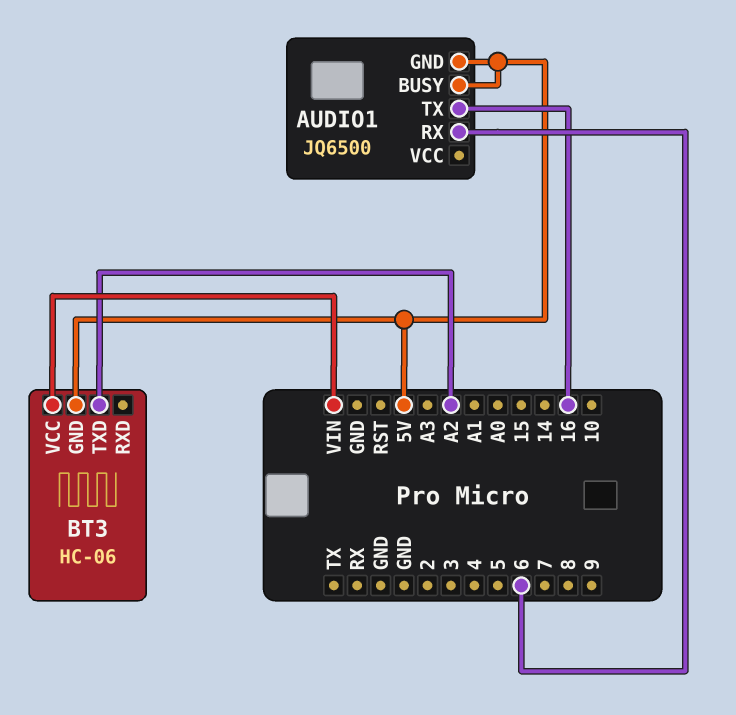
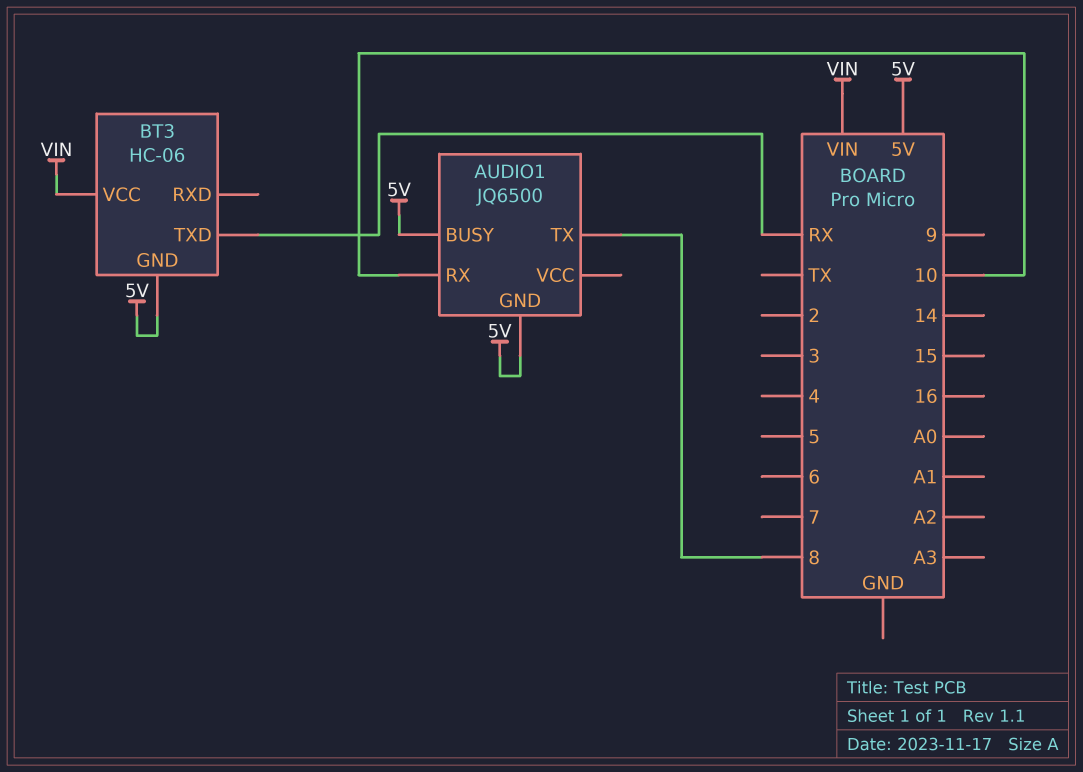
AUDIO1 pin RX: 6 -> 10
AUDIO1 pin TX: 16 -> 8
BT3 pin TXD: A2 -> RX

